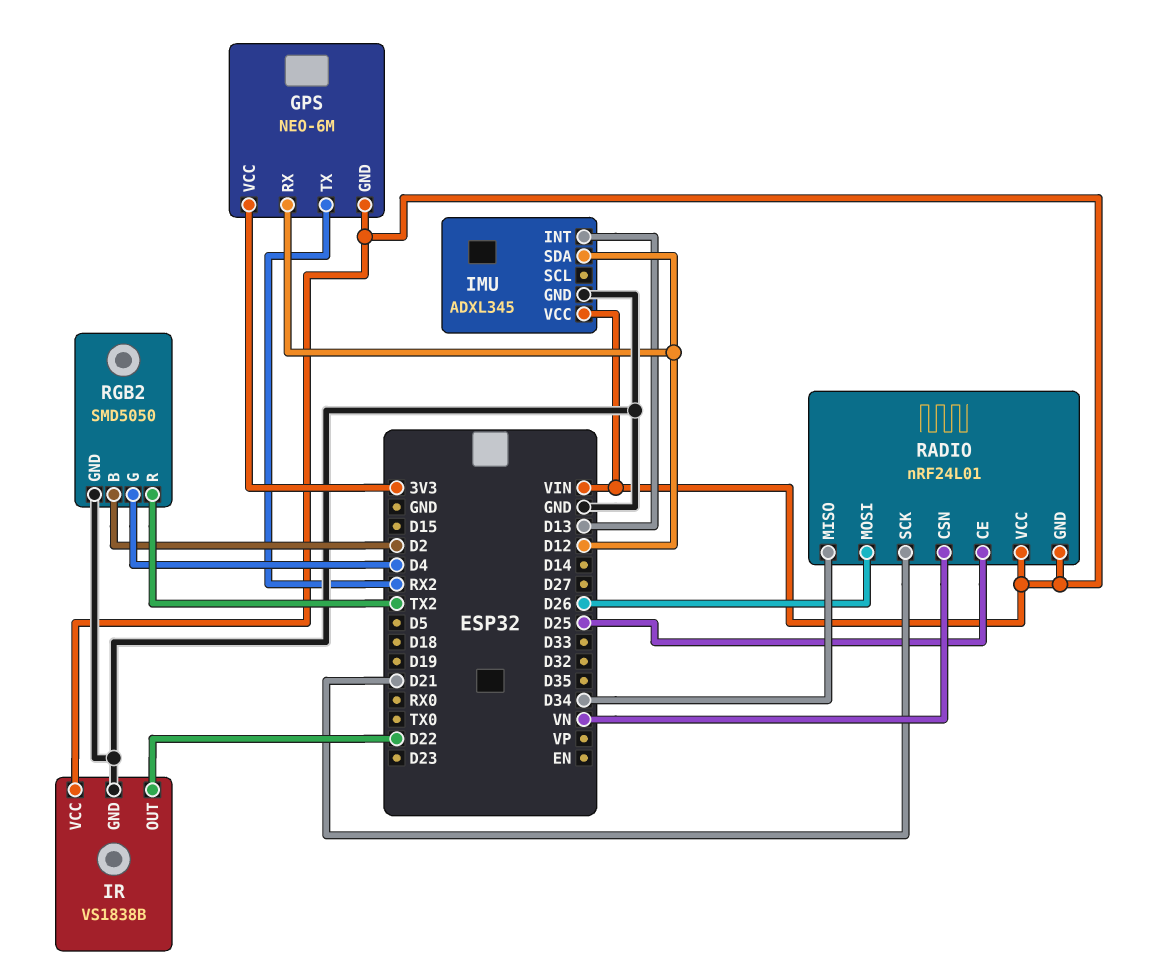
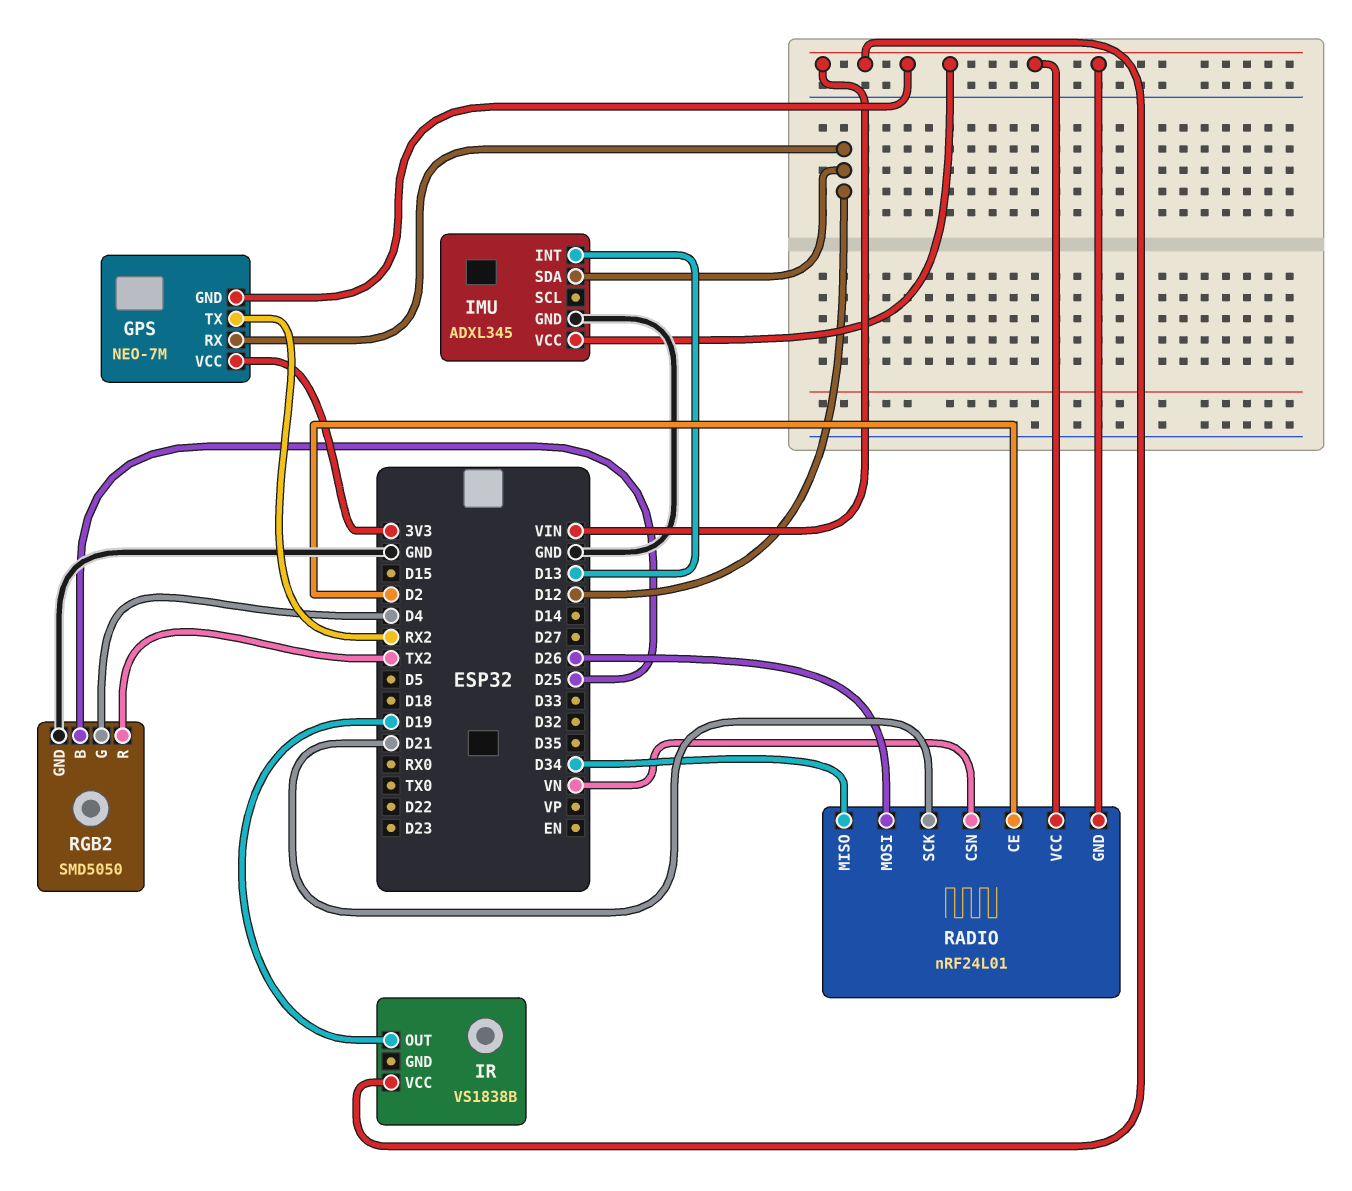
GPS: NEO-6M -> NEO-7M
IR pin GND: GND -> none
IR pin OUT: D22 -> D19
RADIO pin CE: D25 -> D2
RGB2 pin B: D2 -> D25

